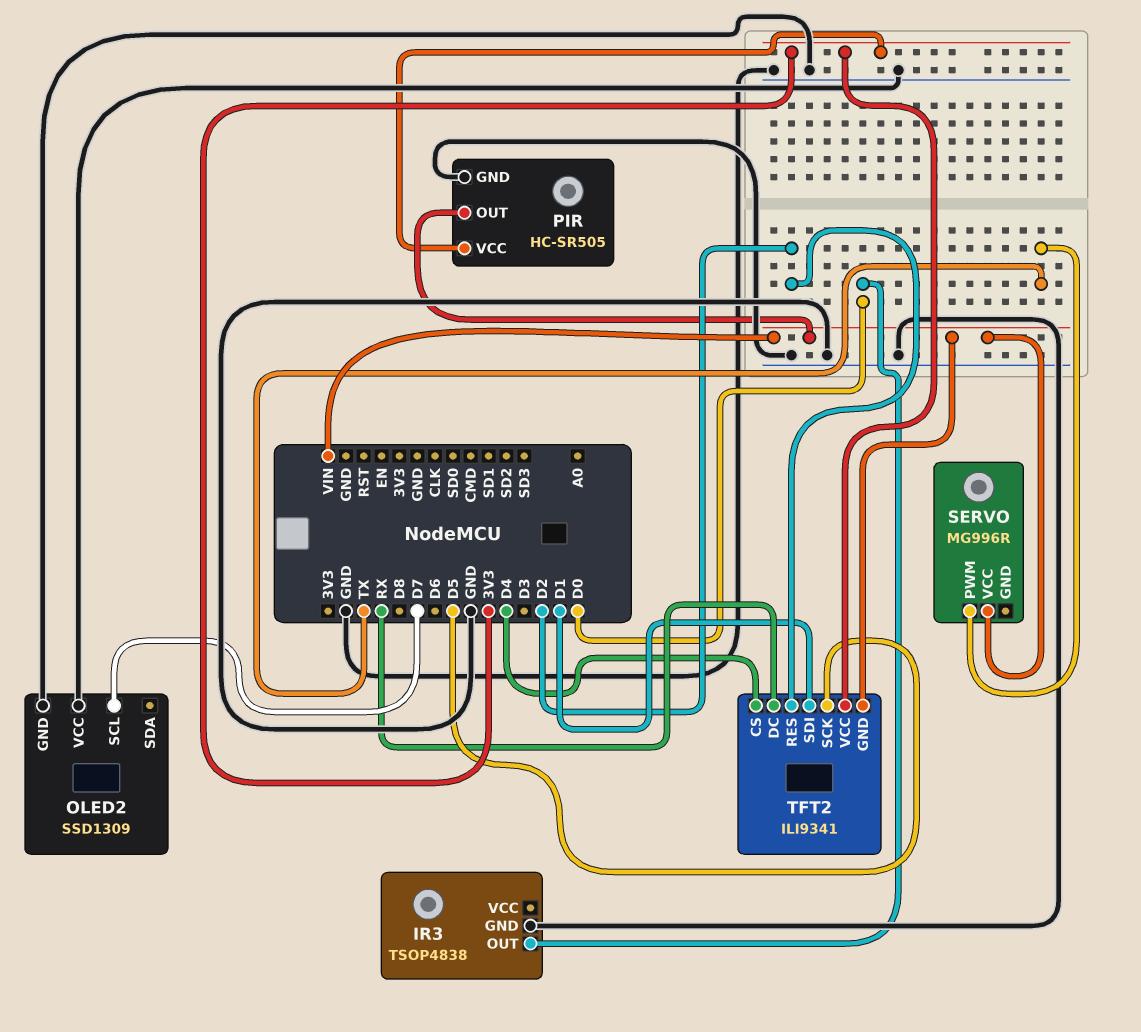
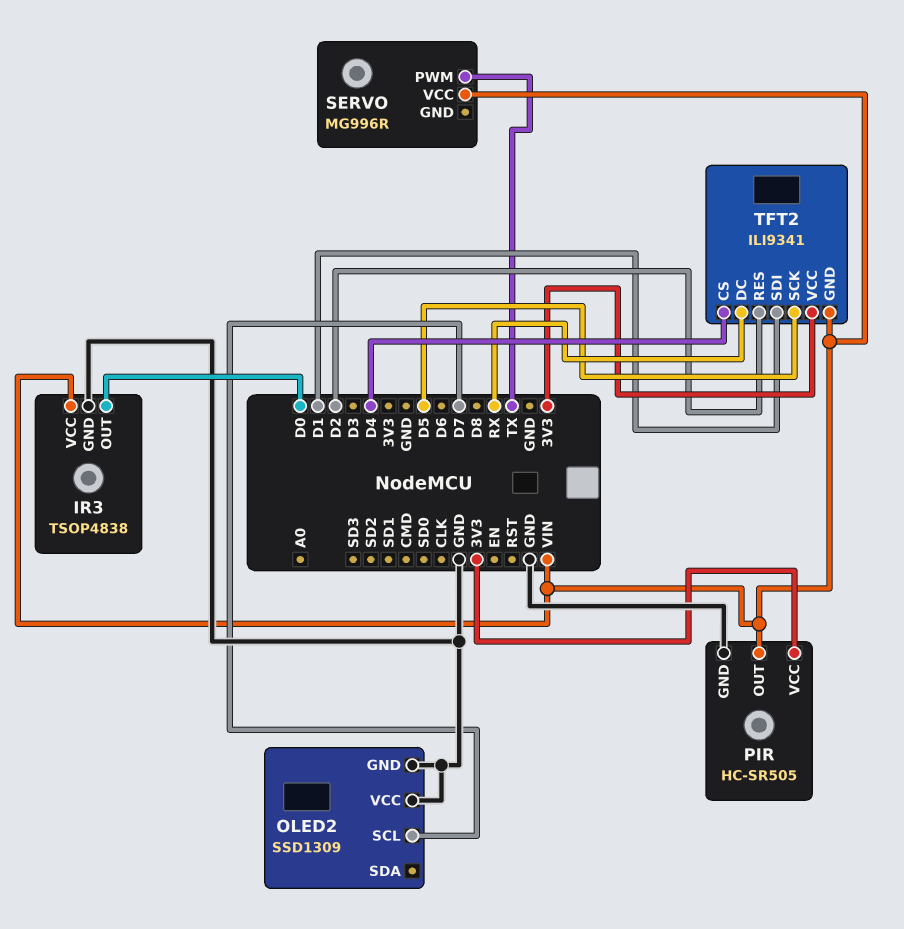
IR3 pin VCC: none -> VIN

